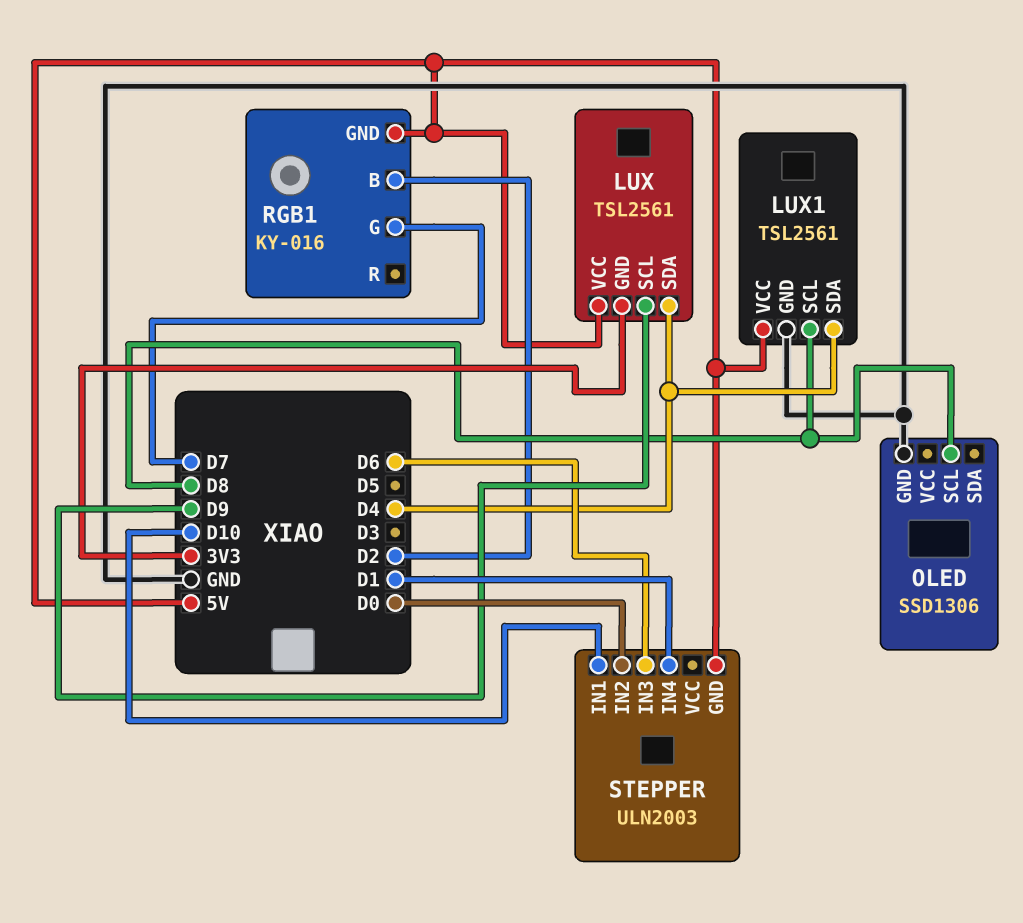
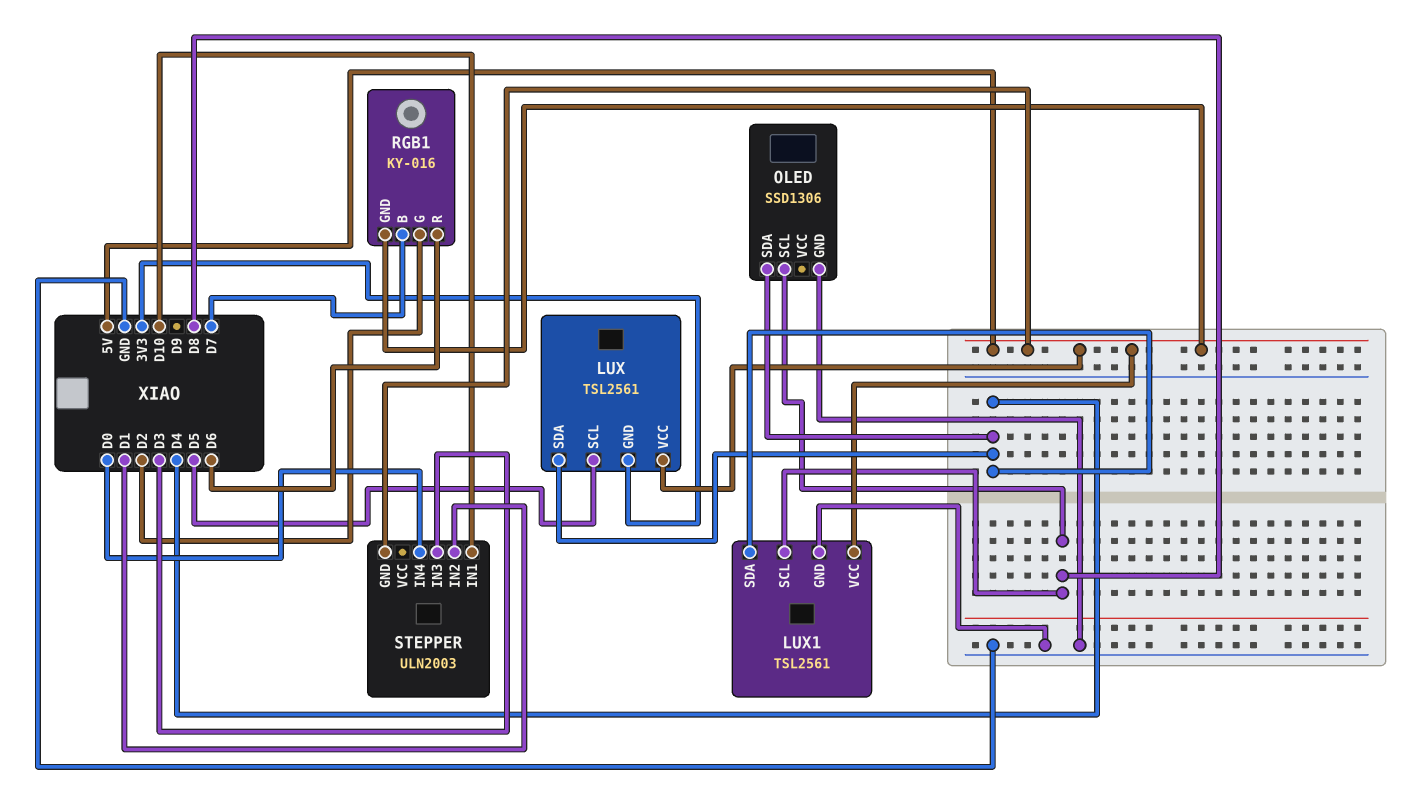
LUX pin SCL: D9 -> D5
OLED pin SDA: none -> D4
RGB1 pin B: D2 -> D7
RGB1 pin G: D7 -> D2
RGB1 pin R: none -> D6
STEPPER pin IN2: D0 -> D1
STEPPER pin IN3: D6 -> D3
STEPPER pin IN4: D1 -> D0

